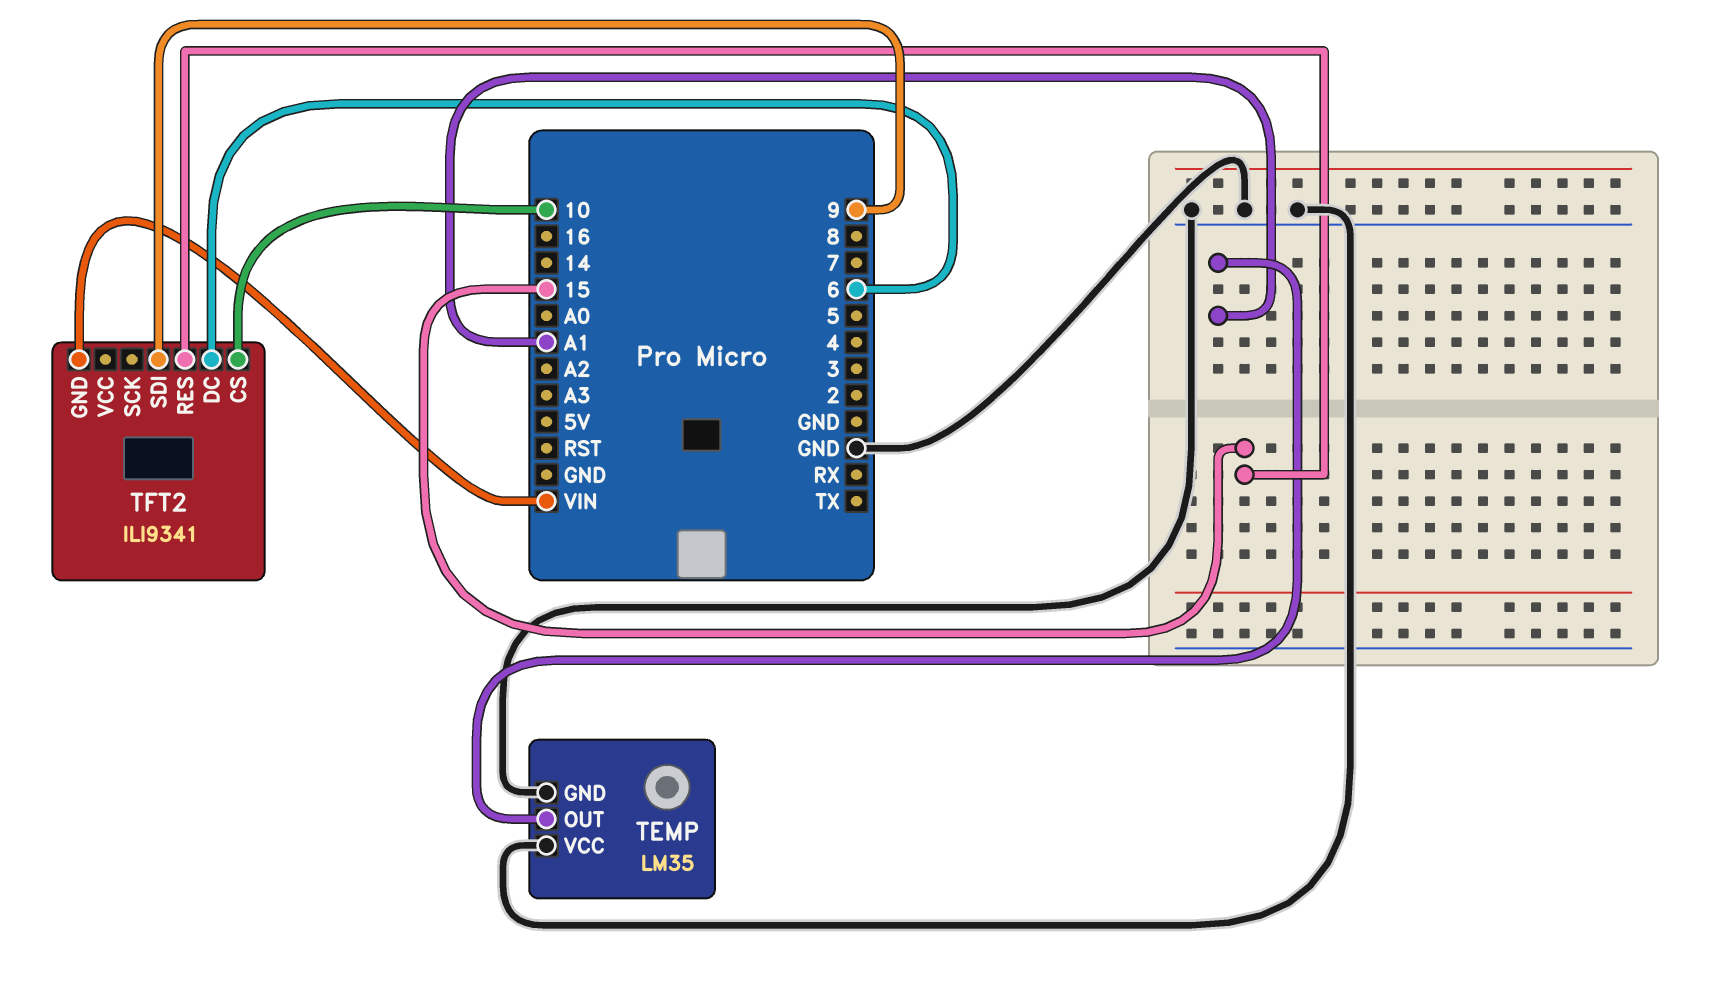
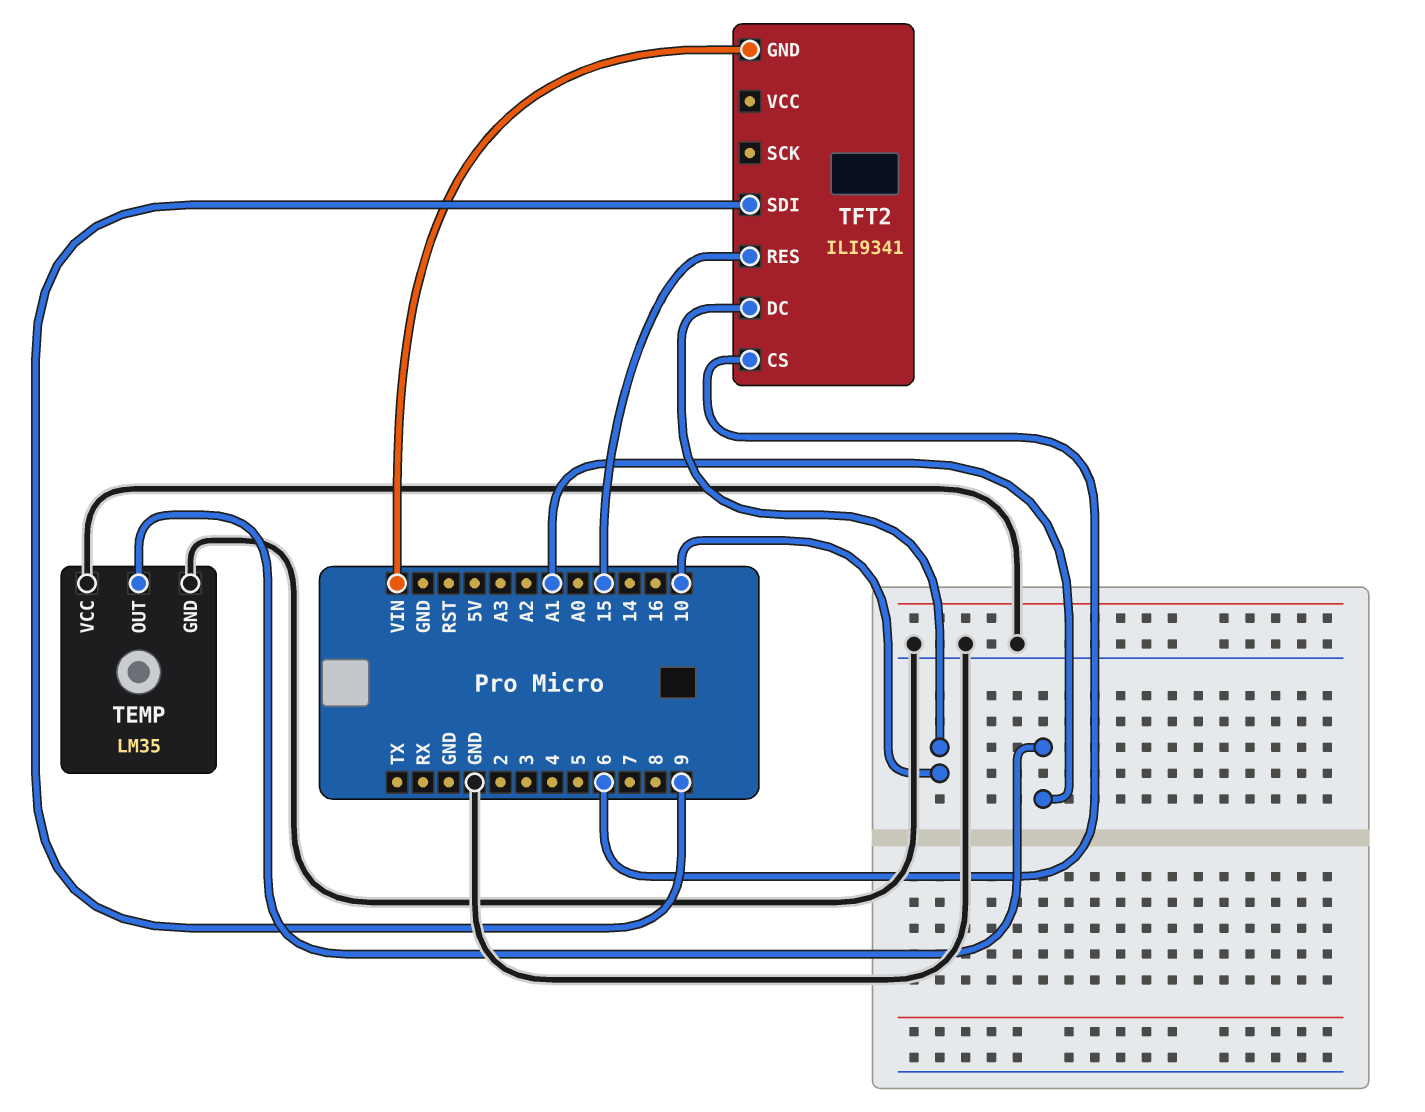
TFT2 pin CS: 10 -> 6
TFT2 pin DC: 6 -> 10

